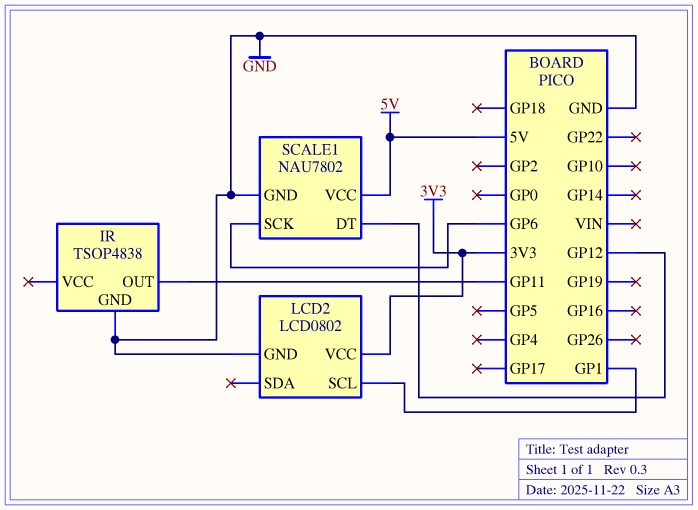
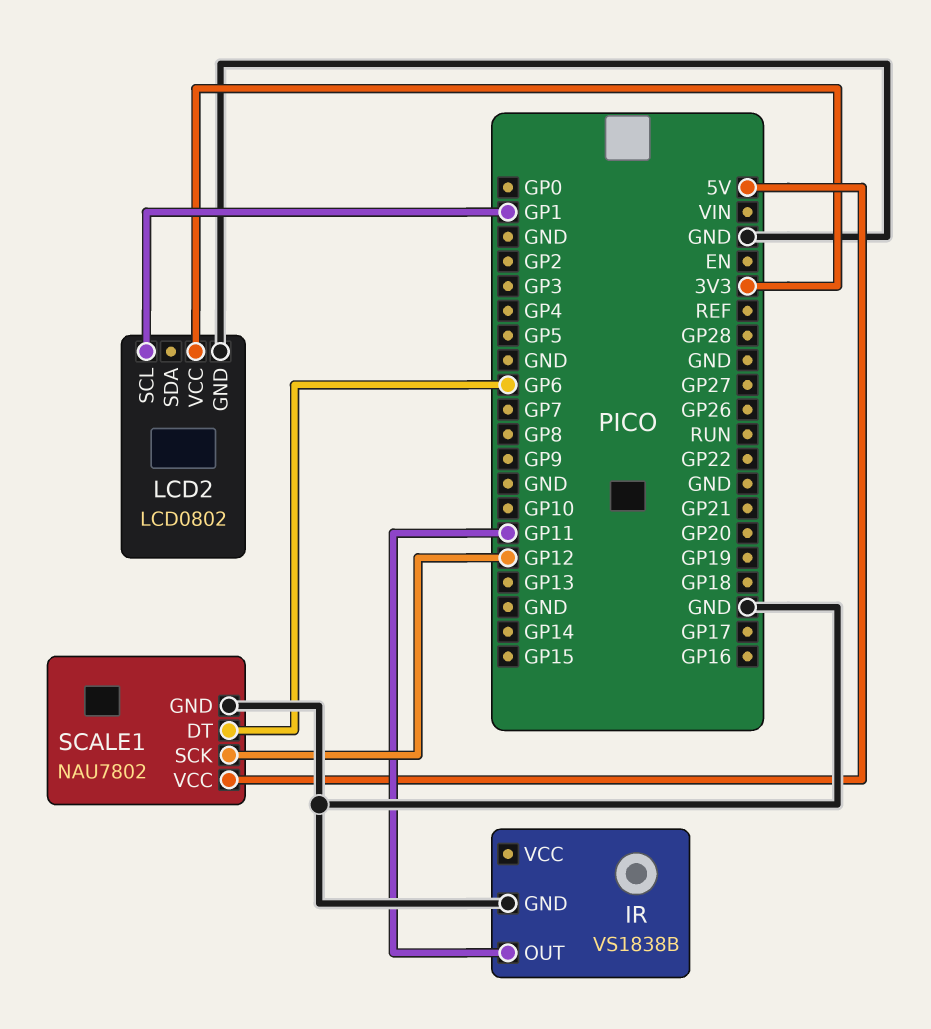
IR: TSOP4838 -> VS1838B
SCALE1 pin DT: GP12 -> GP6
SCALE1 pin SCK: GP6 -> GP12

